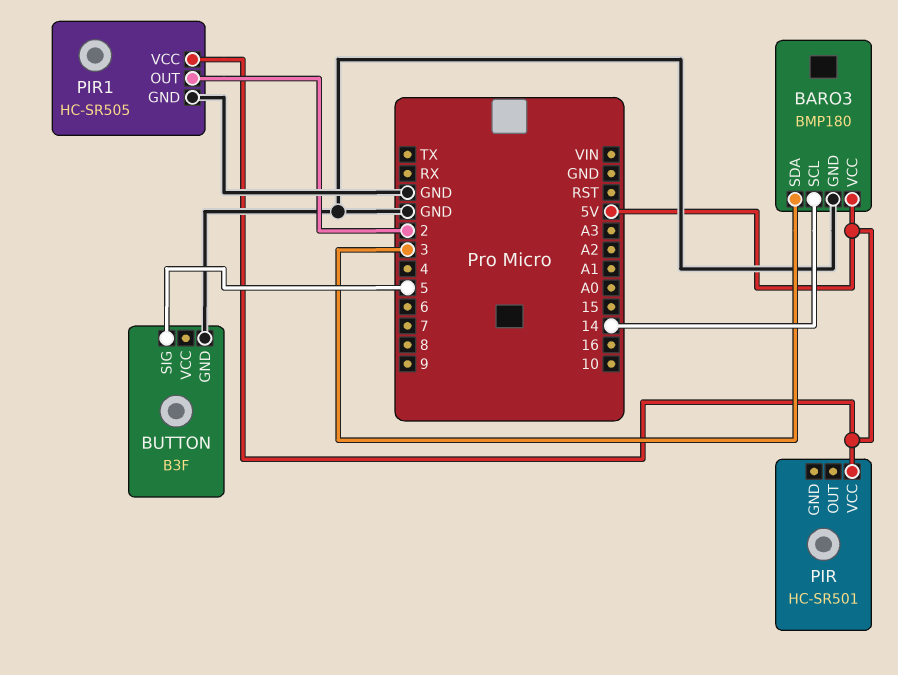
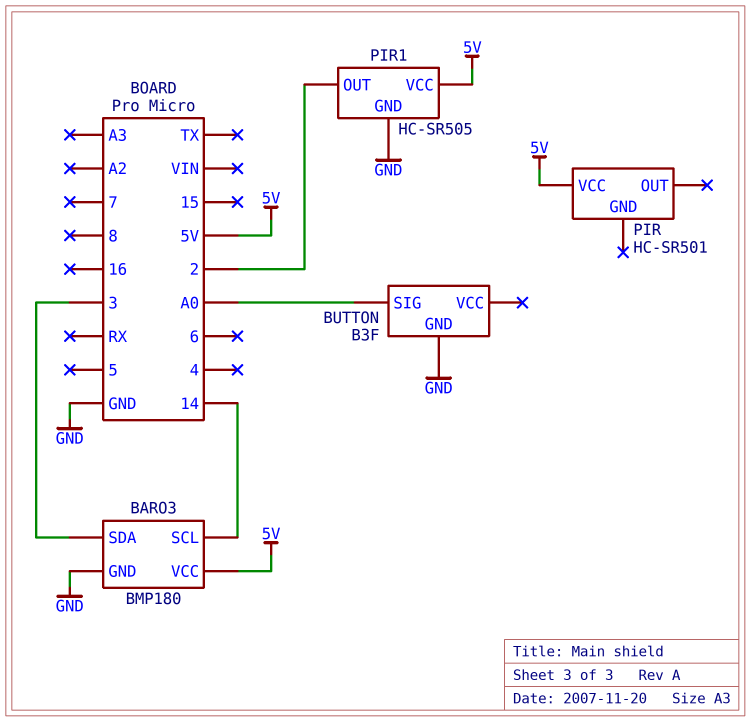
BUTTON pin SIG: 5 -> A0

